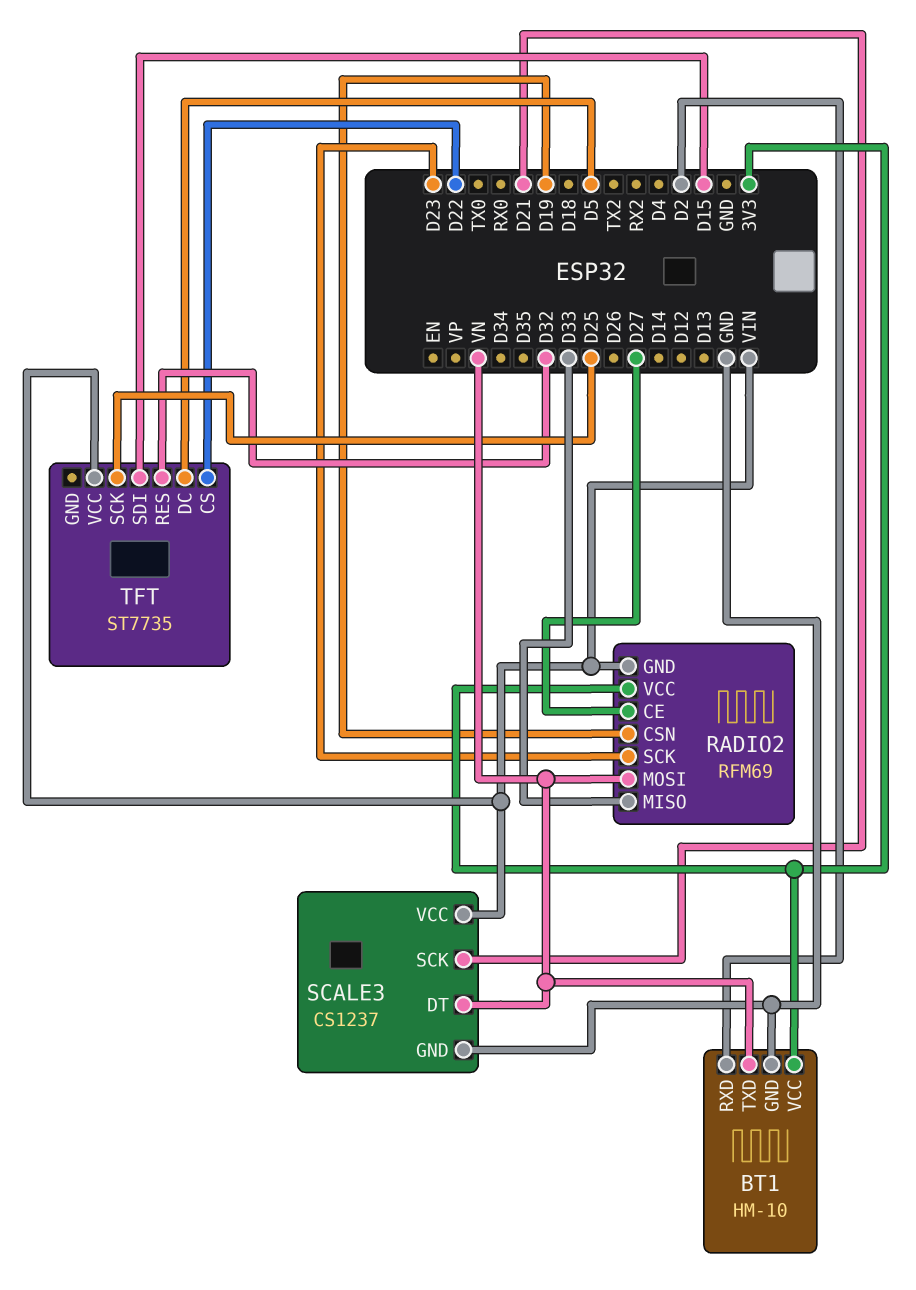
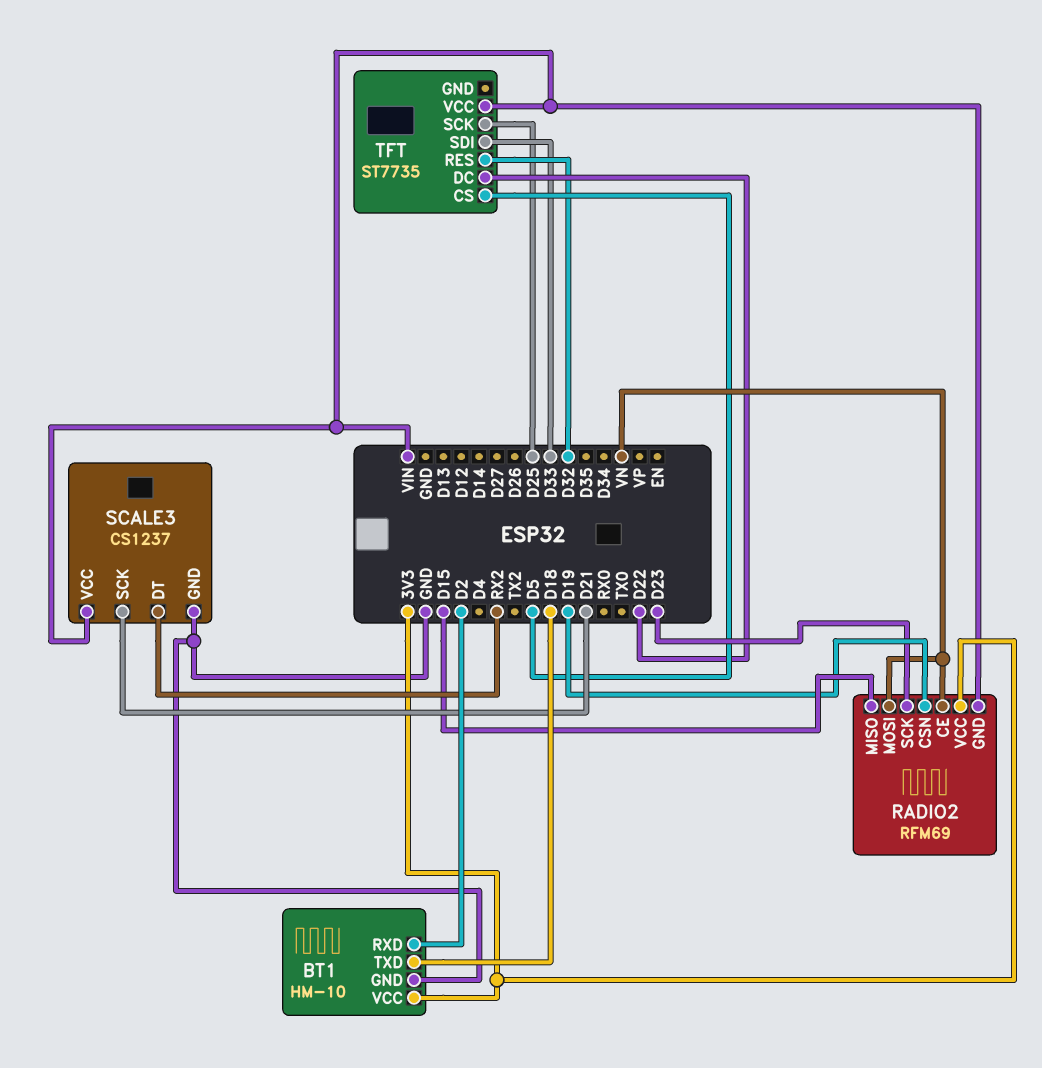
BT1 pin TXD: VN -> D18
RADIO2 pin CE: D27 -> VN
RADIO2 pin MISO: D33 -> D15
SCALE3 pin DT: VN -> RX2
TFT pin CS: D22 -> D5
TFT pin DC: D5 -> D22
TFT pin SDI: D15 -> D33

